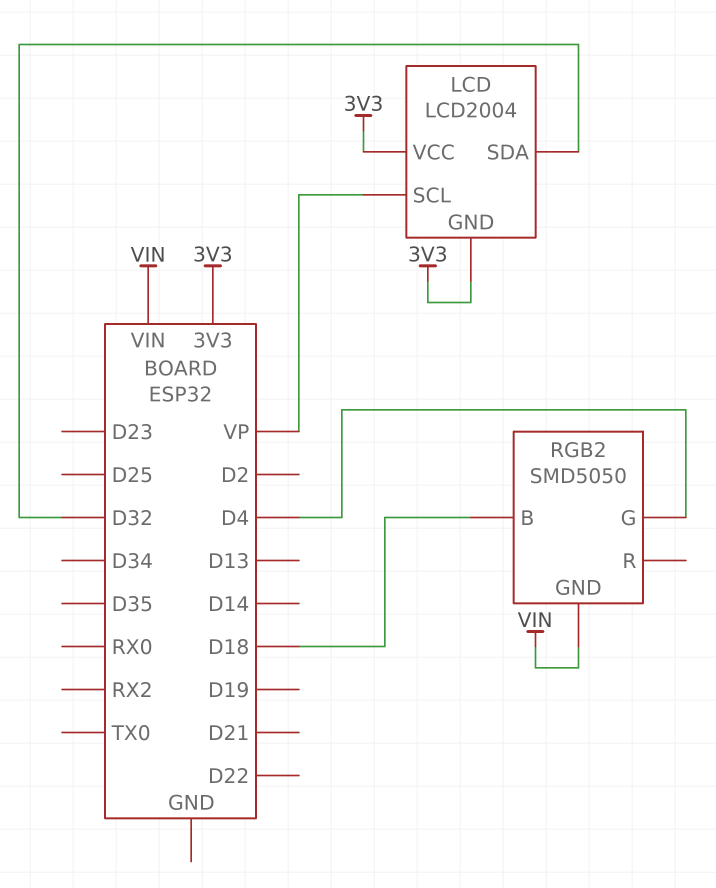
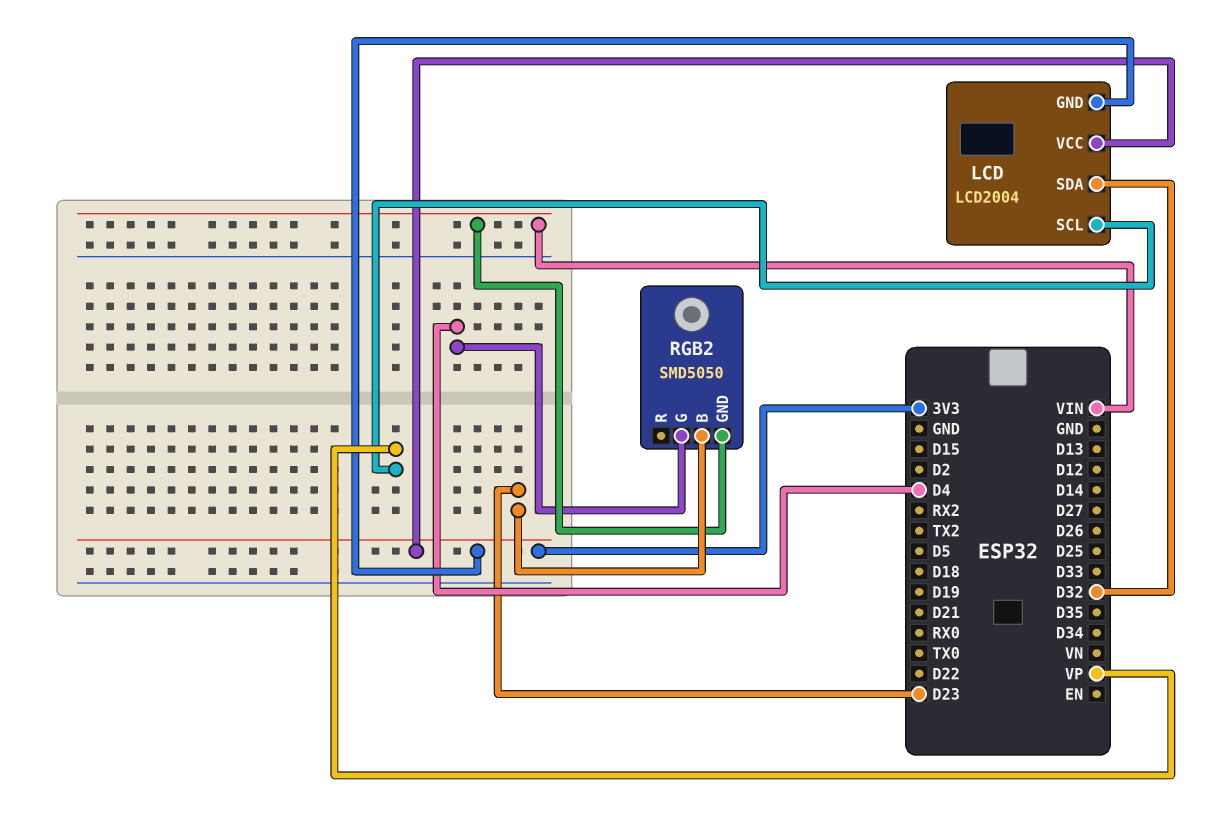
RGB2 pin B: D18 -> D23

